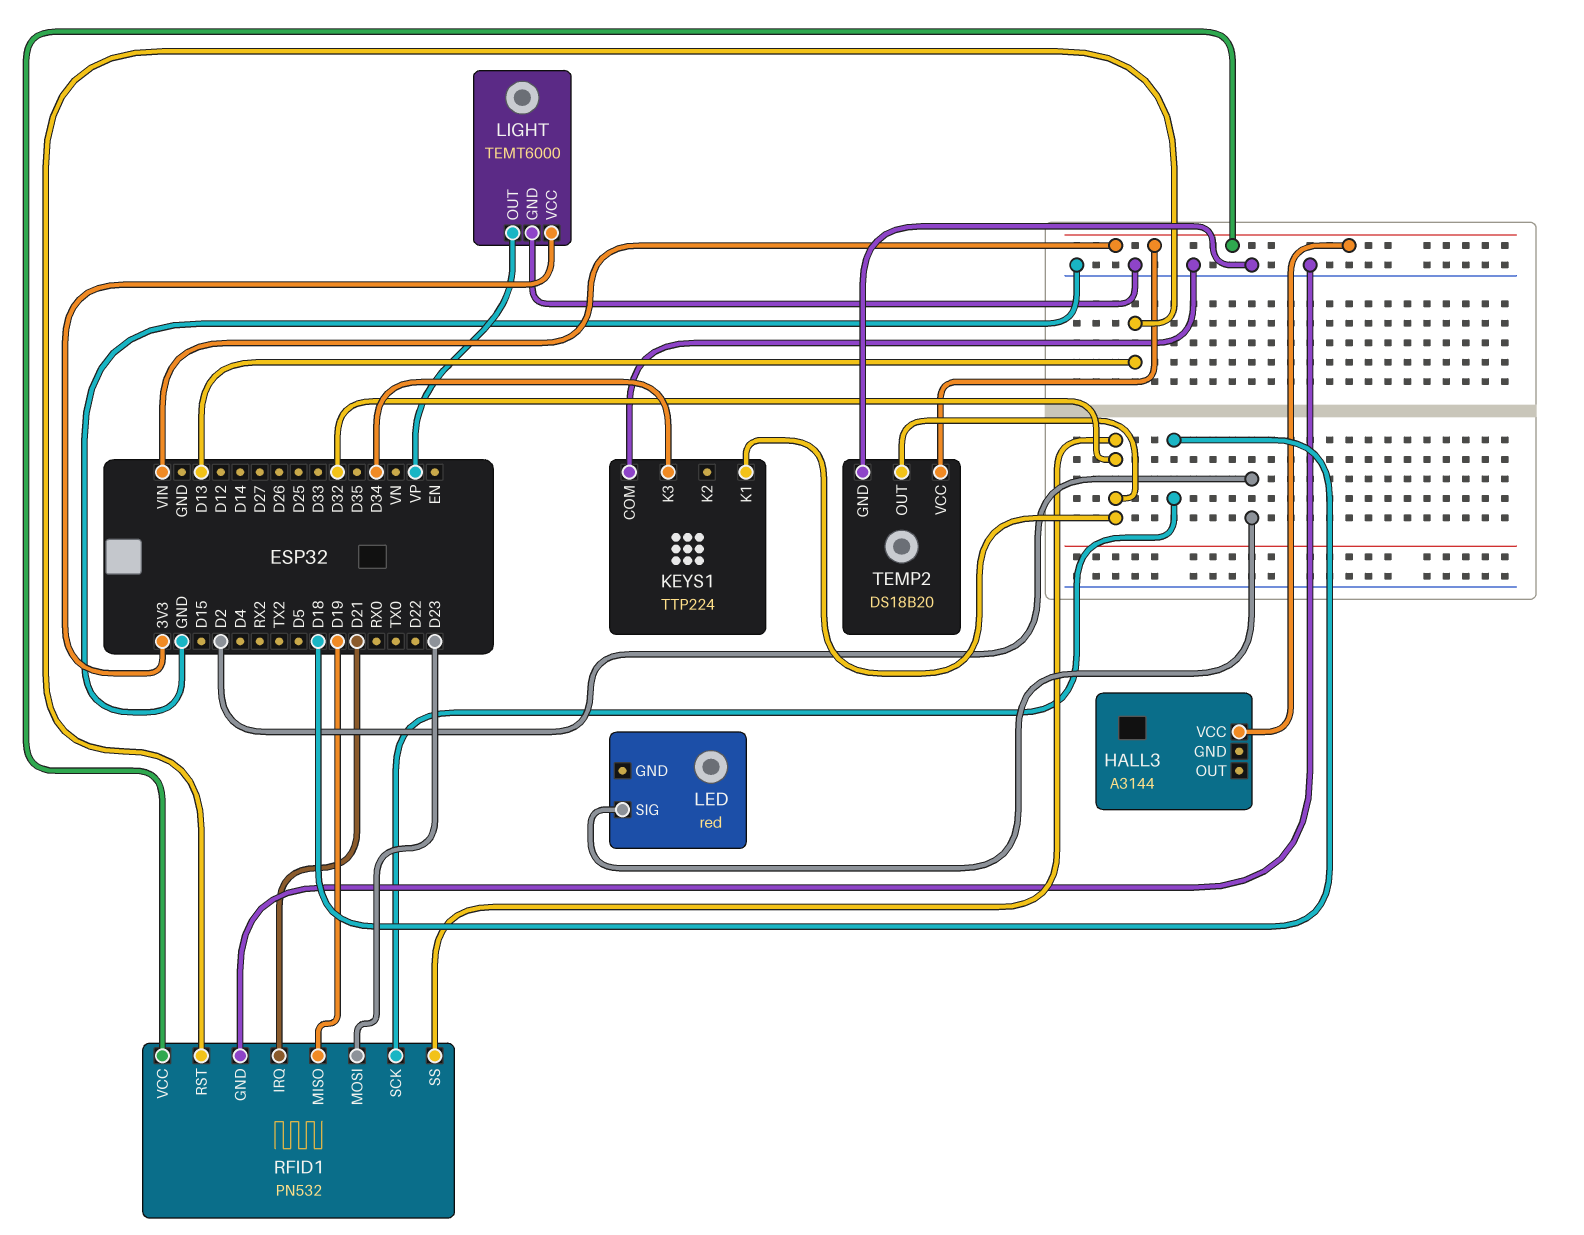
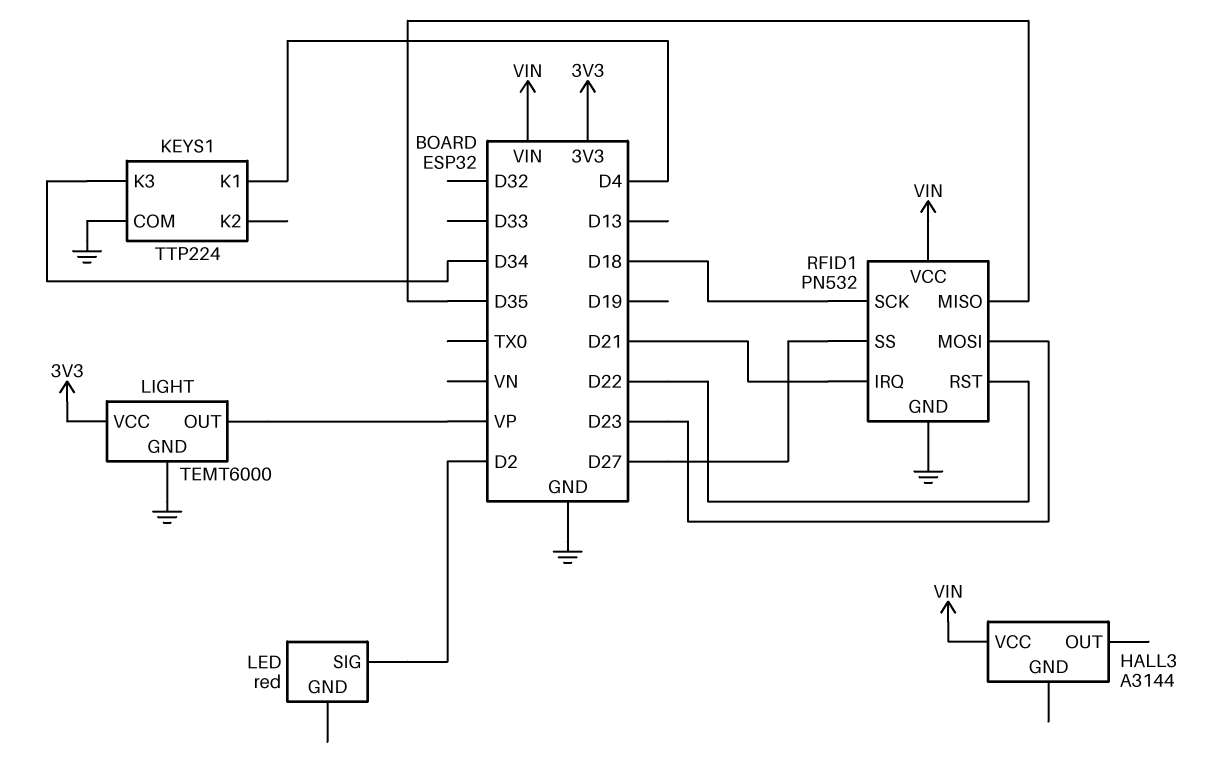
KEYS1 pin K1: D32 -> D4
RFID1 pin MISO: D19 -> D35
RFID1 pin RST: D13 -> D22
RFID1 pin SS: D32 -> D27
TEMP2: DS18B20 -> none
TEMP2 pin GND: GND -> none
TEMP2 pin OUT: D32 -> none
TEMP2 pin VCC: VIN -> none

